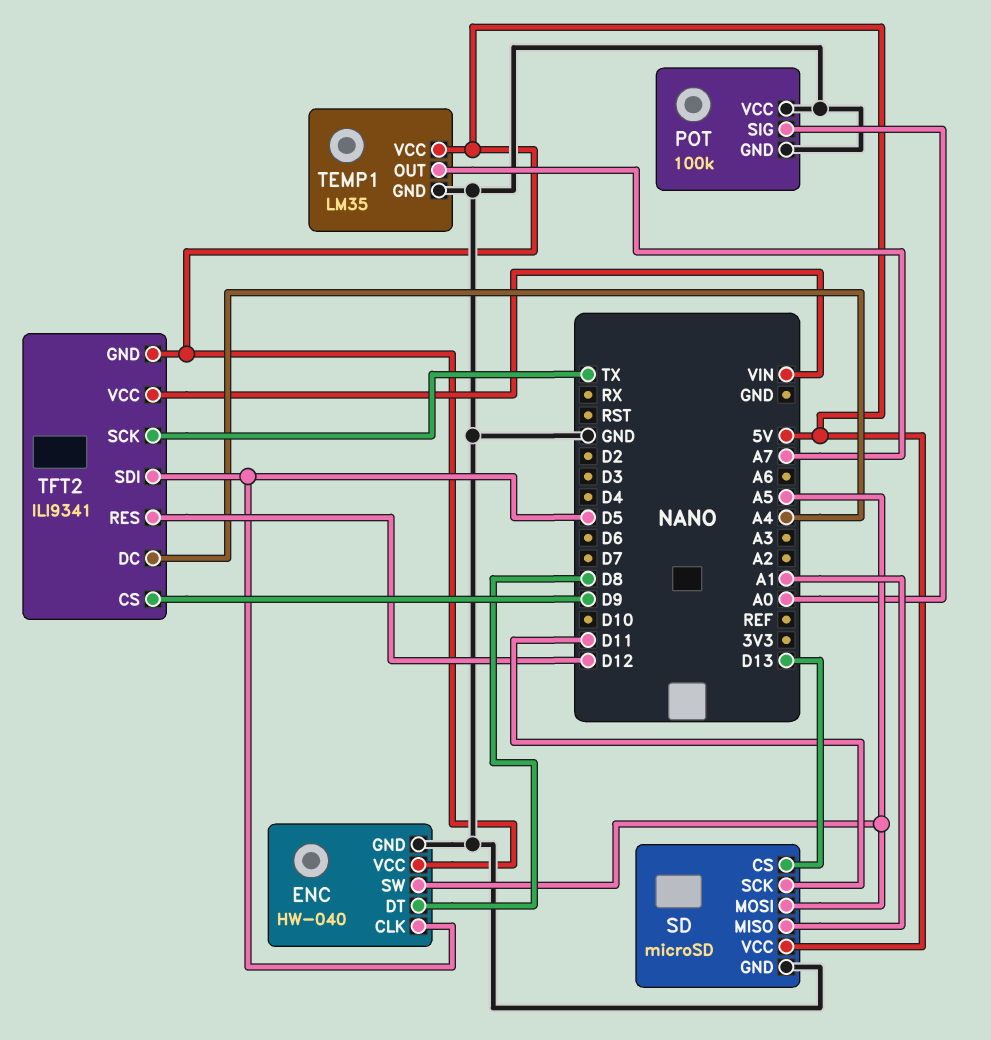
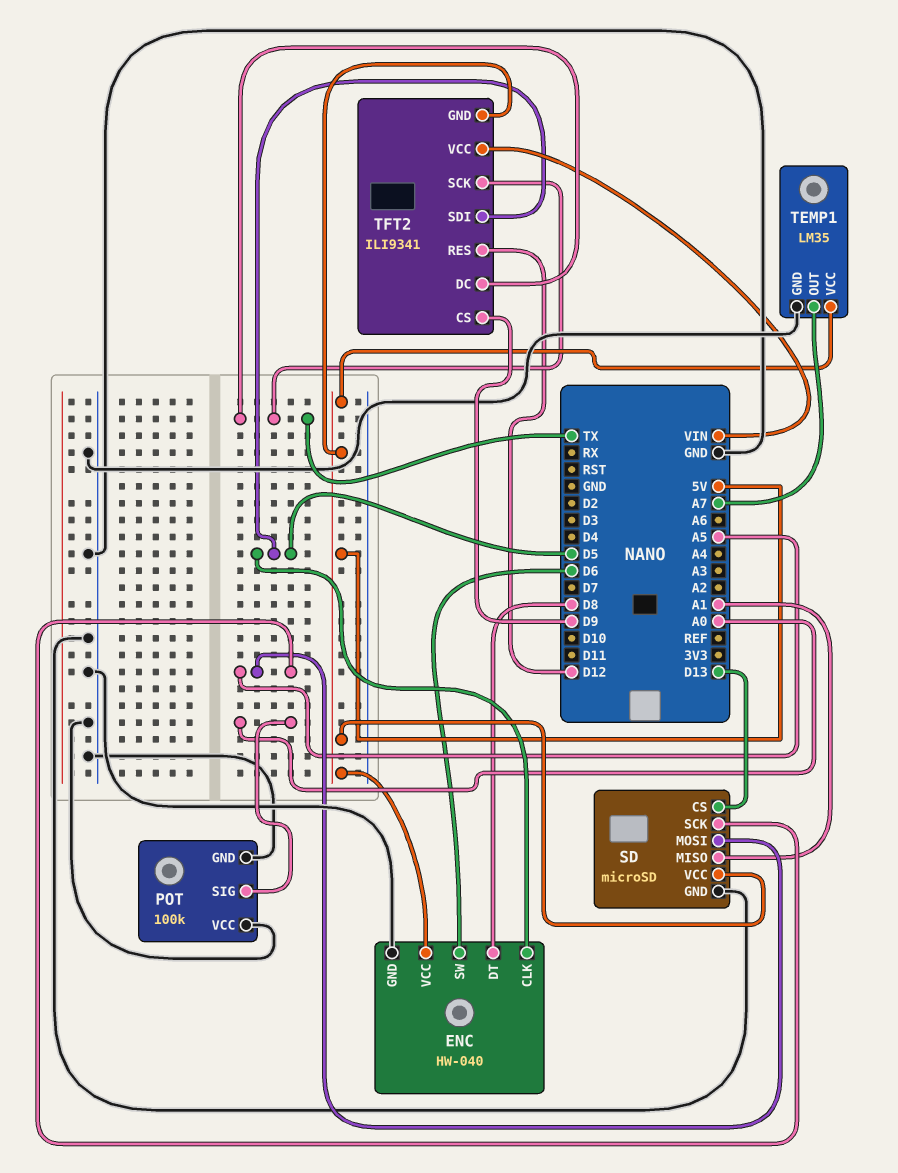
ENC pin SW: A5 -> D6
SD pin SCK: D11 -> A5
TFT2 pin DC: A4 -> TX

